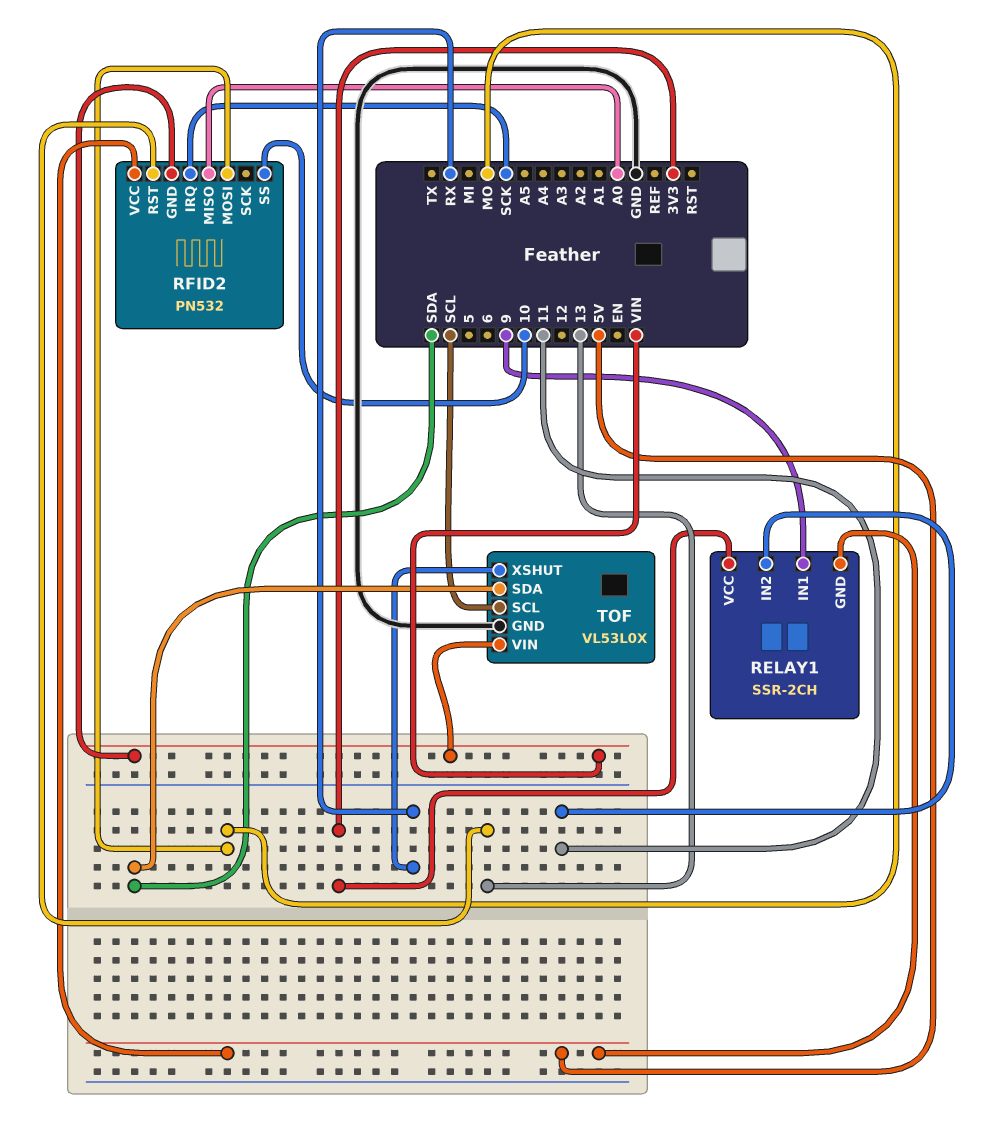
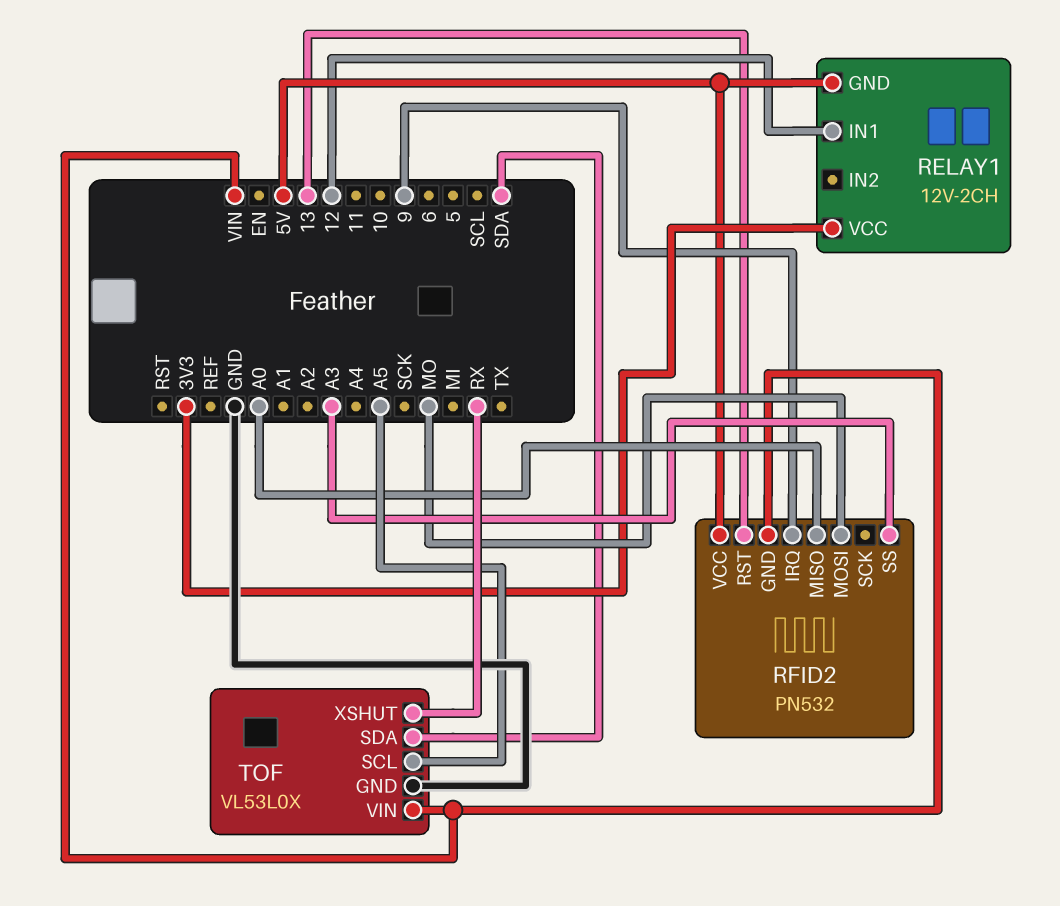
RELAY1: SSR-2CH -> 12V-2CH
RELAY1 pin IN1: 9 -> 12
RELAY1 pin IN2: 11 -> none
RFID2 pin IRQ: SCK -> 9
RFID2 pin SS: 10 -> A3
TOF pin SCL: SCL -> A5

